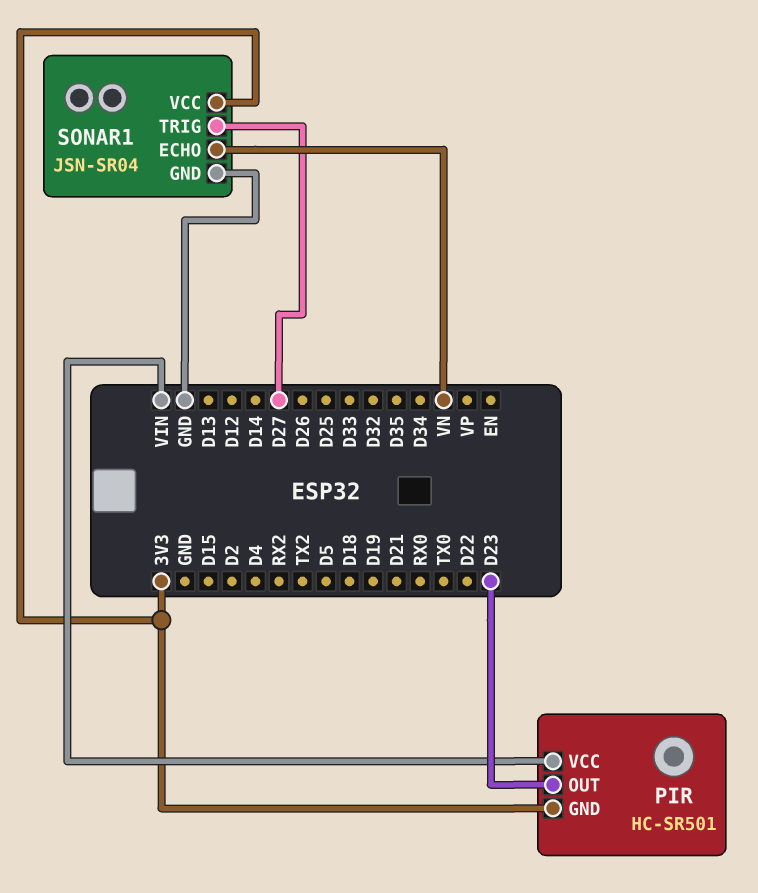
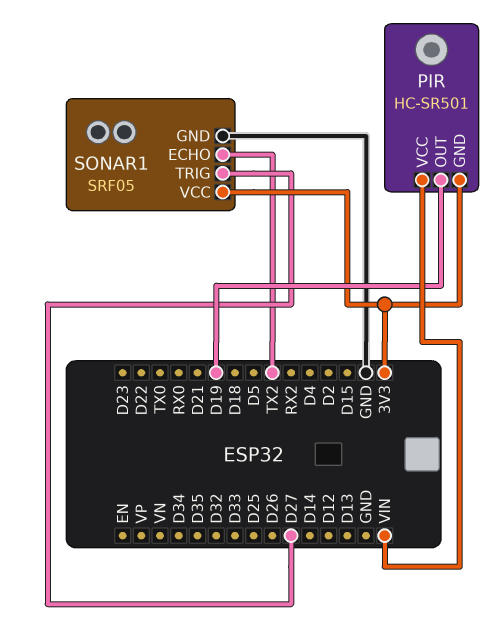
PIR pin OUT: D23 -> D19
SONAR1: JSN-SR04 -> SRF05
SONAR1 pin ECHO: VN -> TX2

